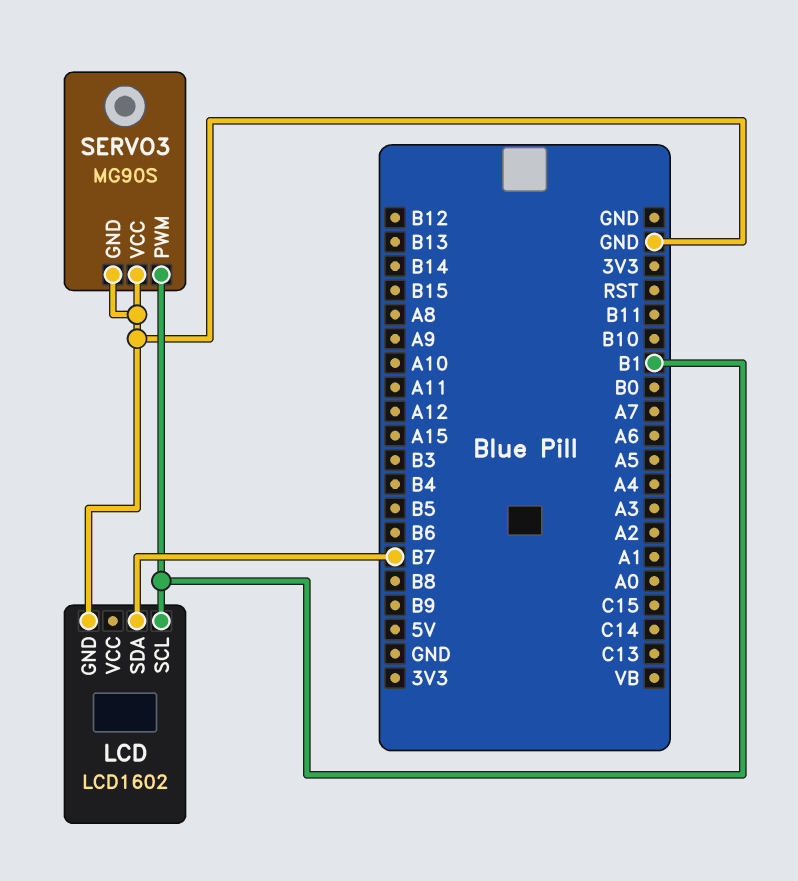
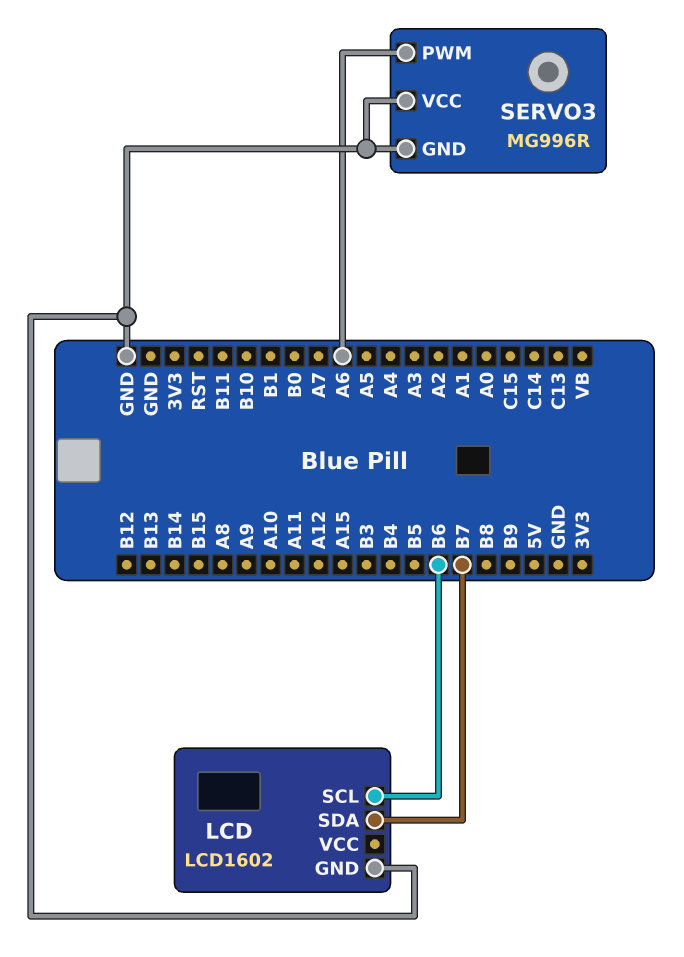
LCD pin SCL: B1 -> B6
SERVO3: MG90S -> MG996R
SERVO3 pin PWM: B1 -> A6

